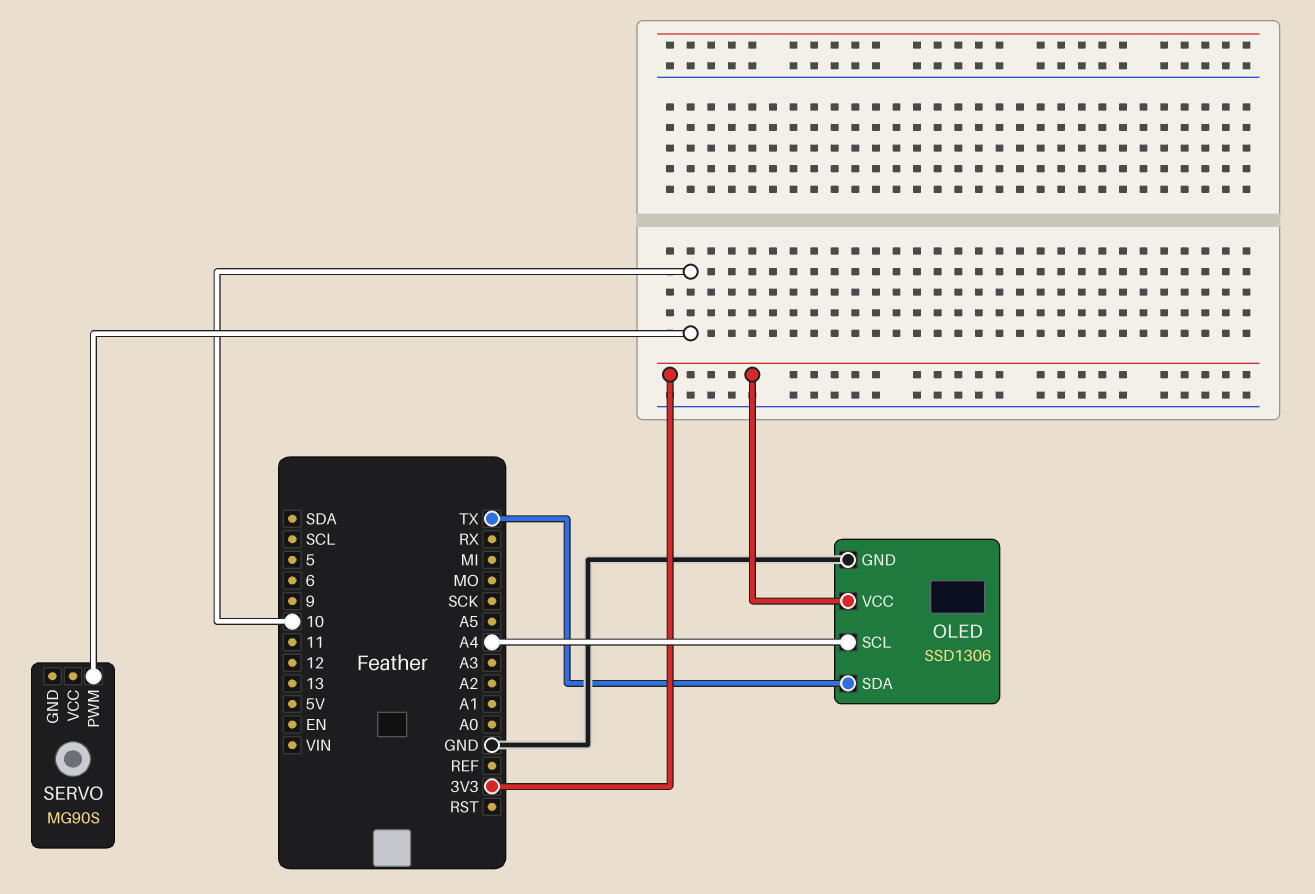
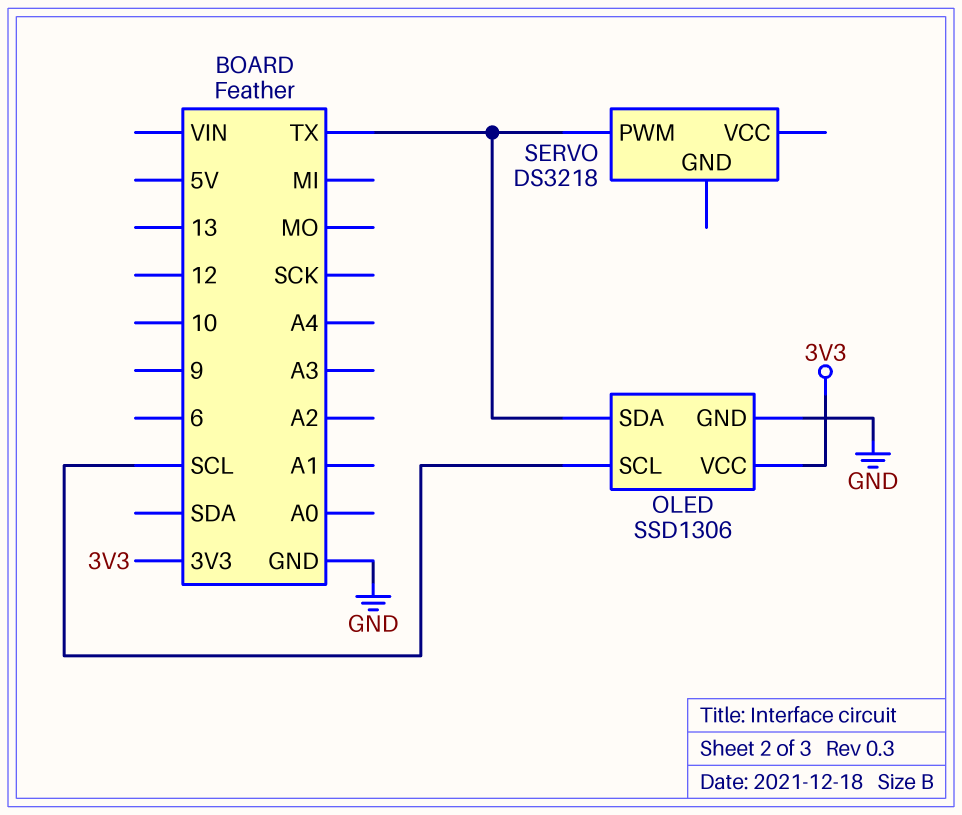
OLED pin SCL: A4 -> SCL
SERVO: MG90S -> DS3218
SERVO pin PWM: 10 -> TX

